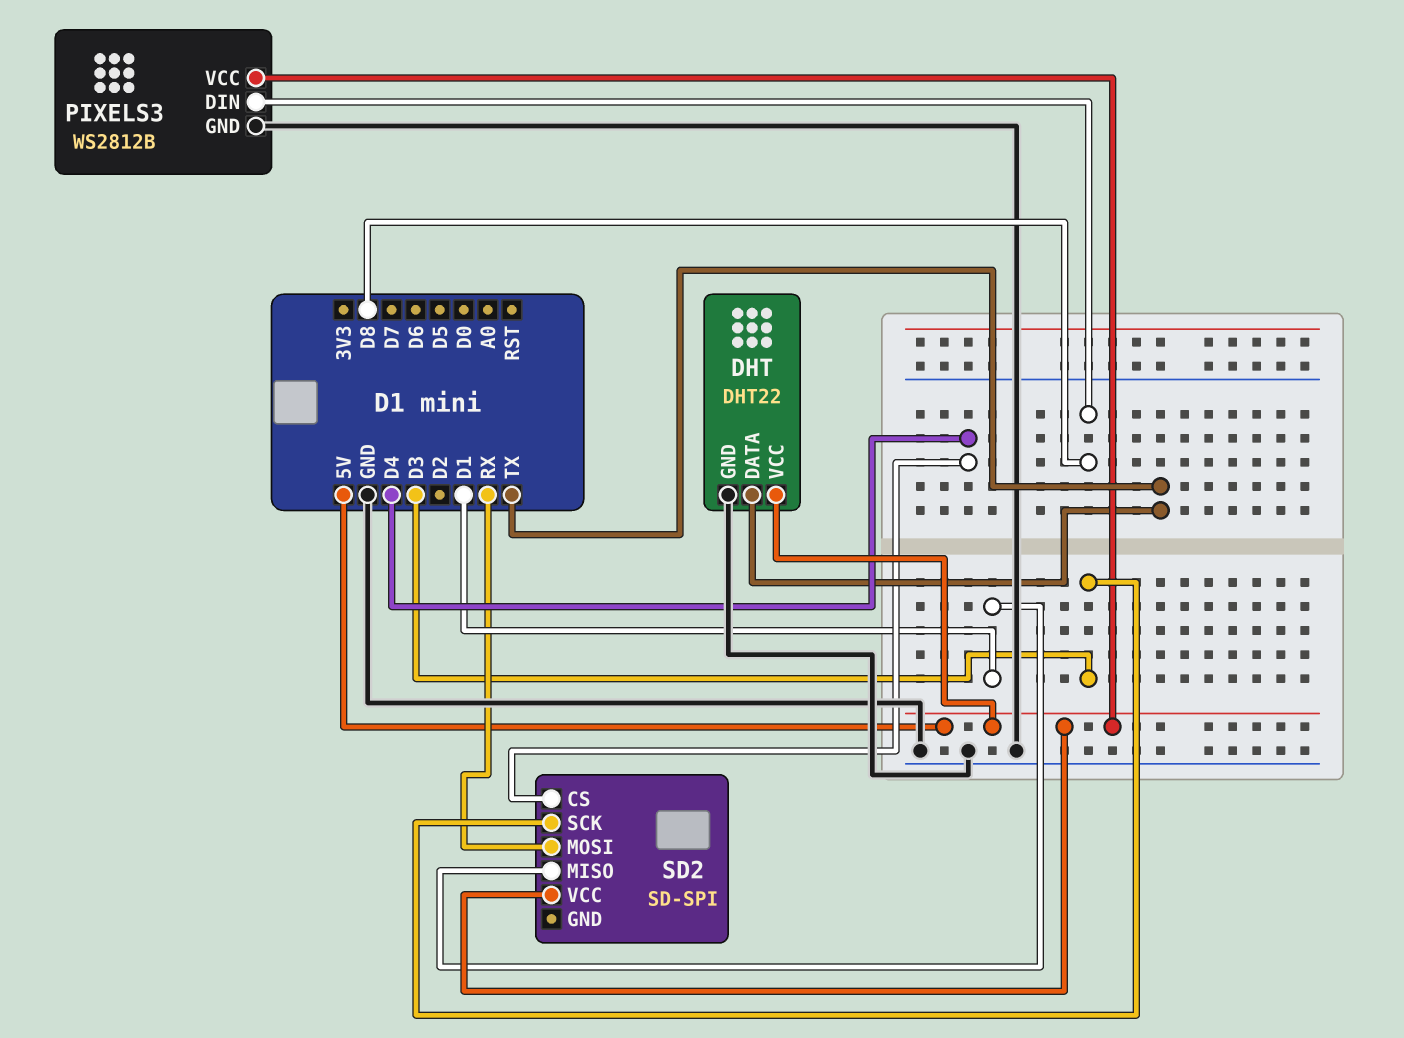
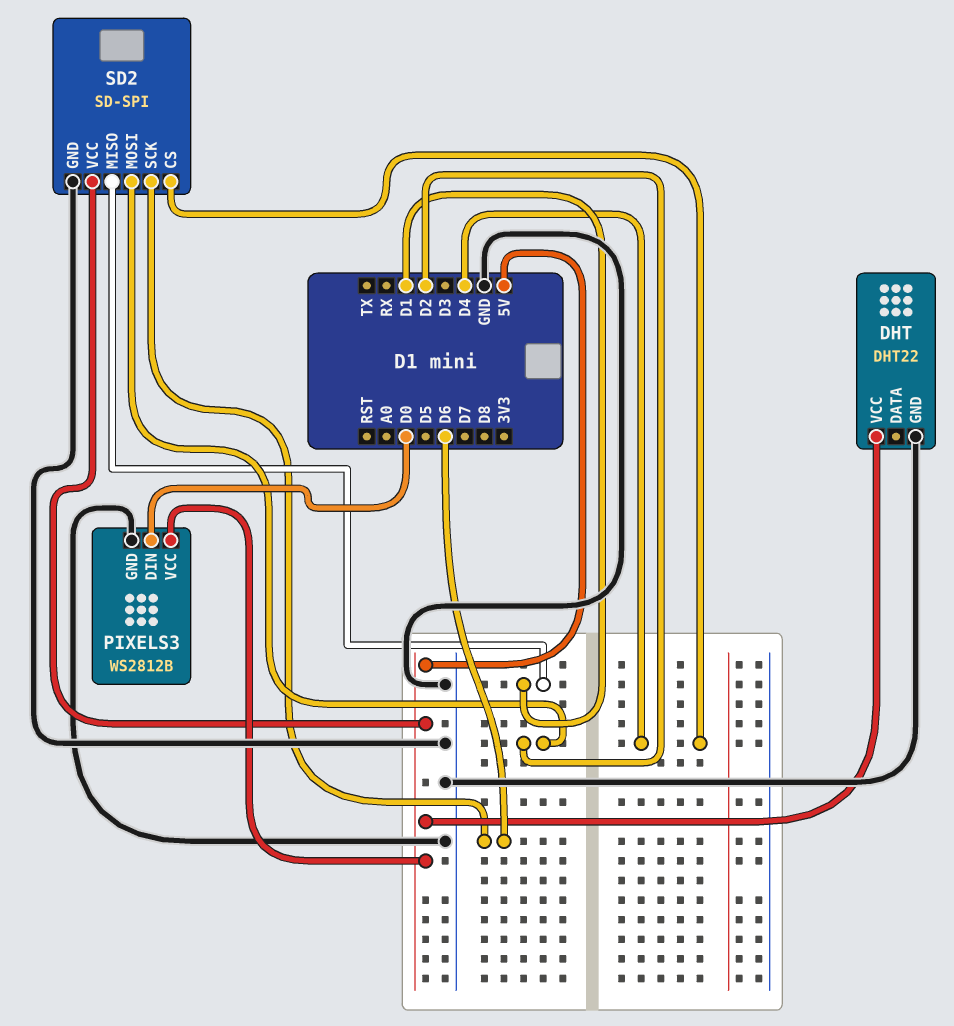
DHT pin DATA: TX -> none
PIXELS3 pin DIN: D8 -> D0
SD2 pin GND: none -> GND
SD2 pin MOSI: RX -> D2
SD2 pin SCK: D3 -> D6

